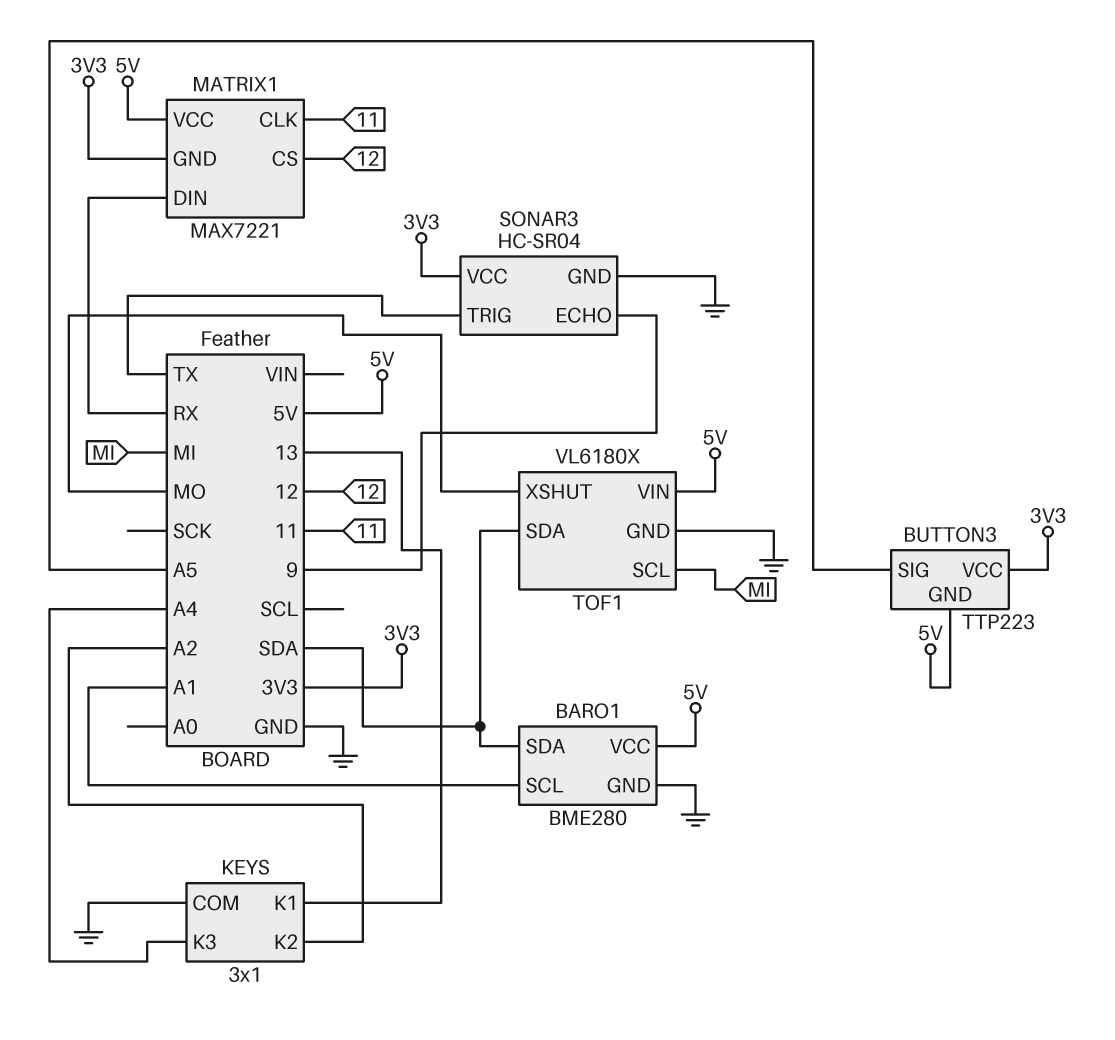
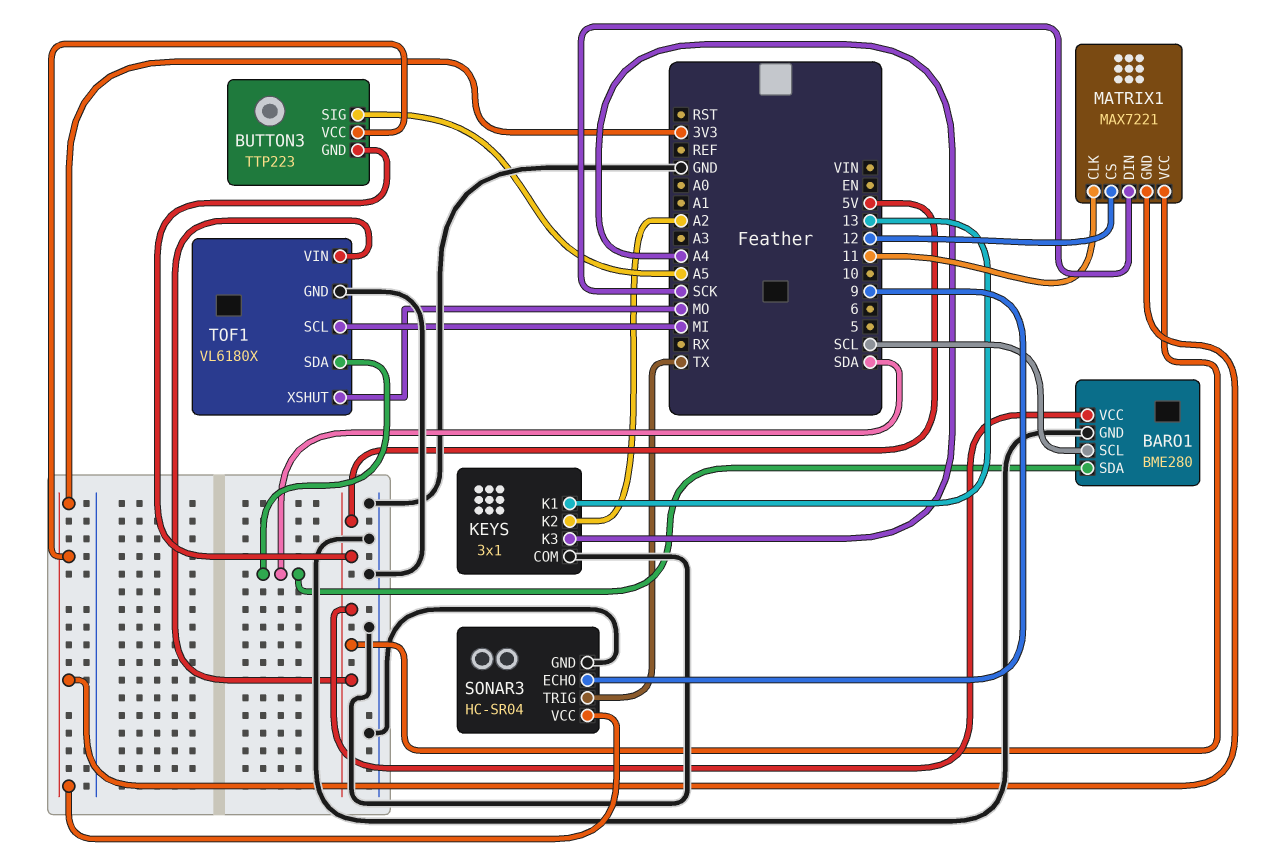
BARO1 pin SCL: A1 -> SCL
MATRIX1 pin DIN: RX -> SCK

